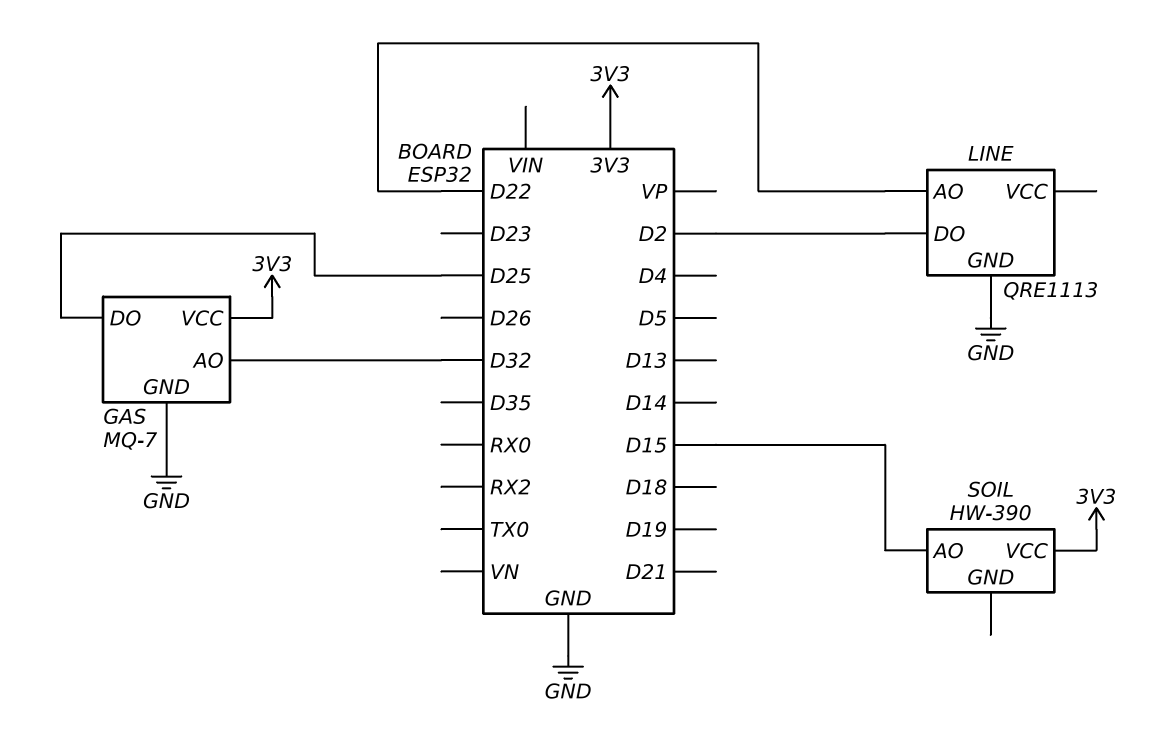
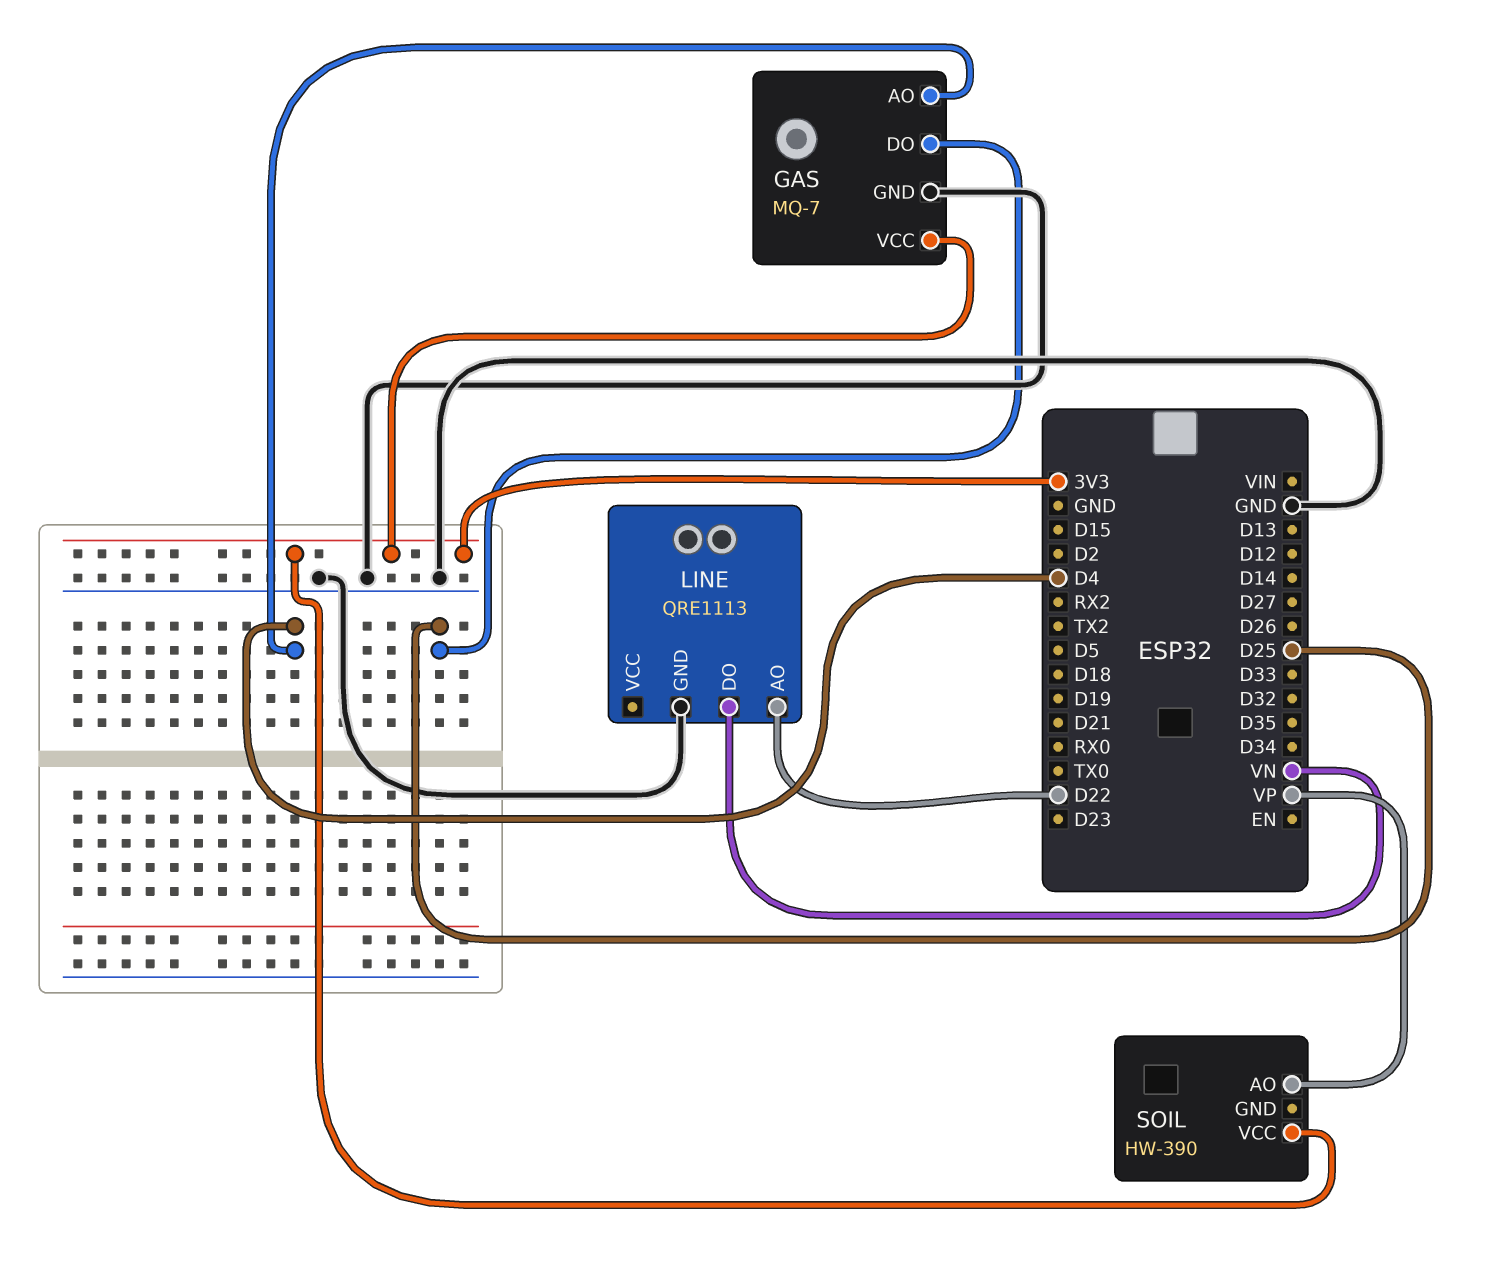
GAS pin AO: D32 -> D4
LINE pin DO: D2 -> VN
SOIL pin AO: D15 -> VP

